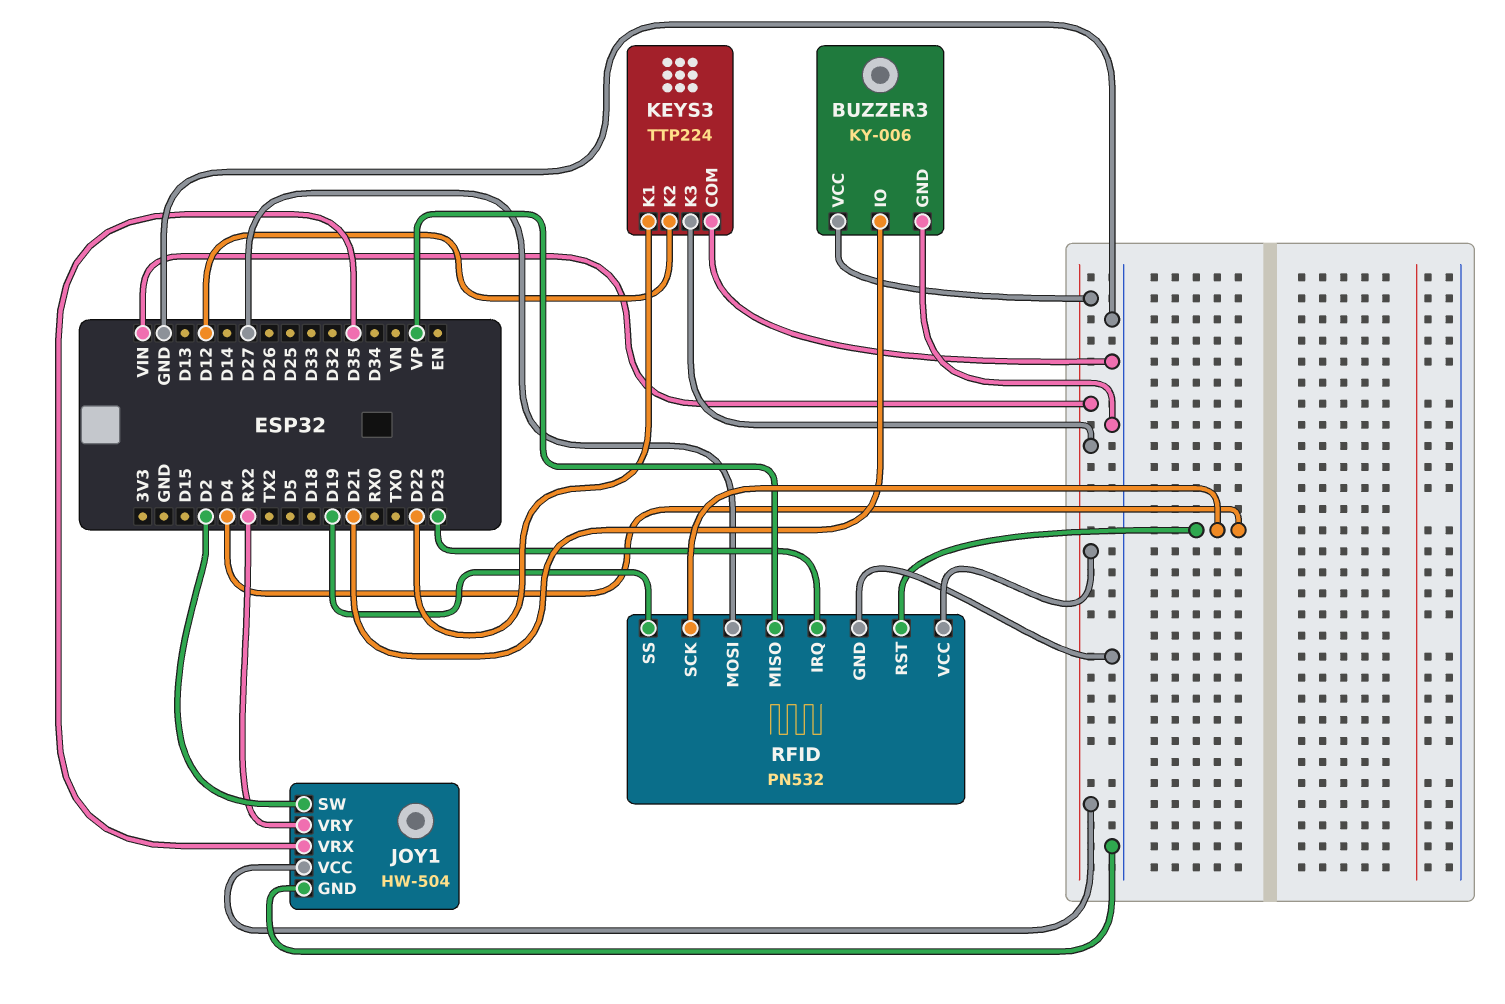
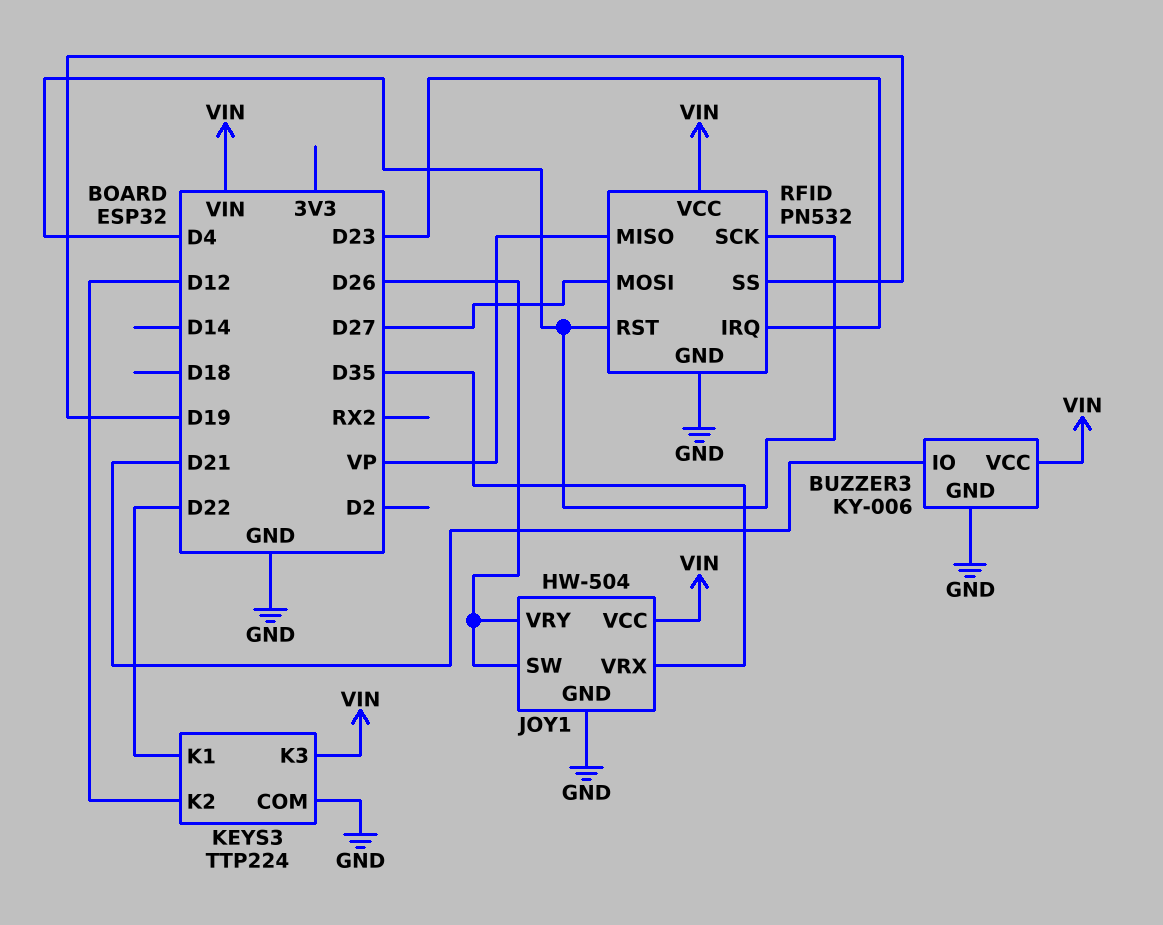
JOY1 pin SW: D2 -> D26
JOY1 pin VRY: RX2 -> D26

